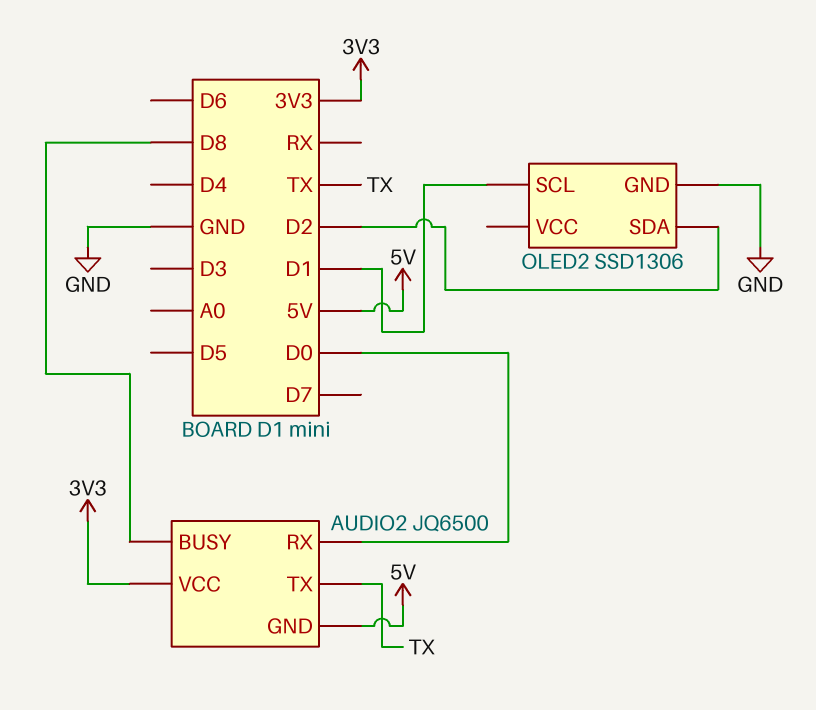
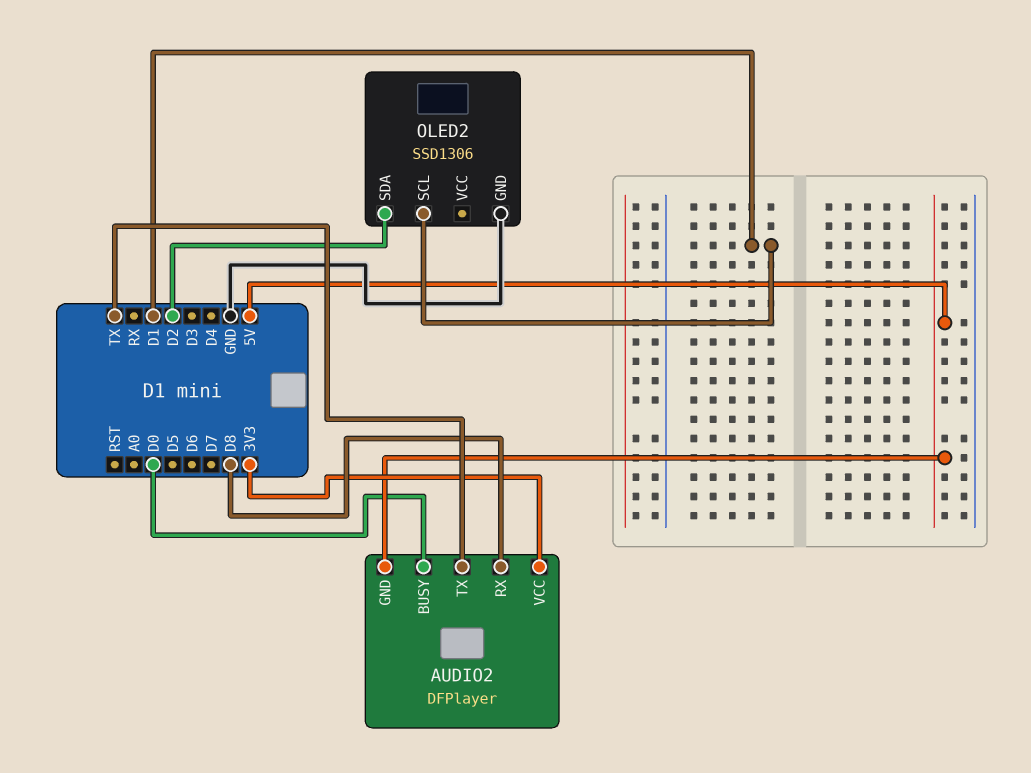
AUDIO2: JQ6500 -> DFPlayer
AUDIO2 pin BUSY: D8 -> D0
AUDIO2 pin RX: D0 -> D8

